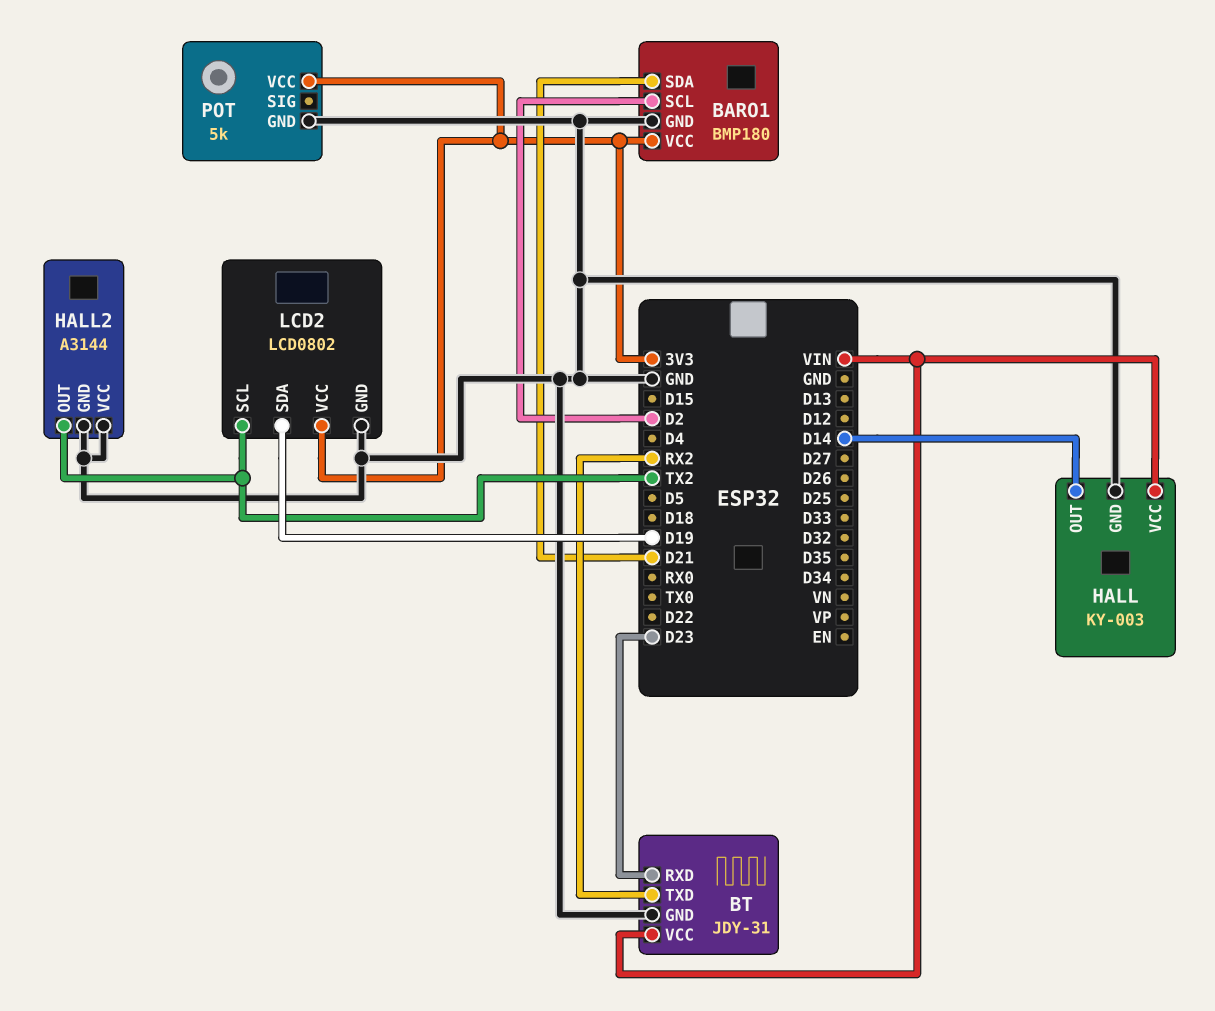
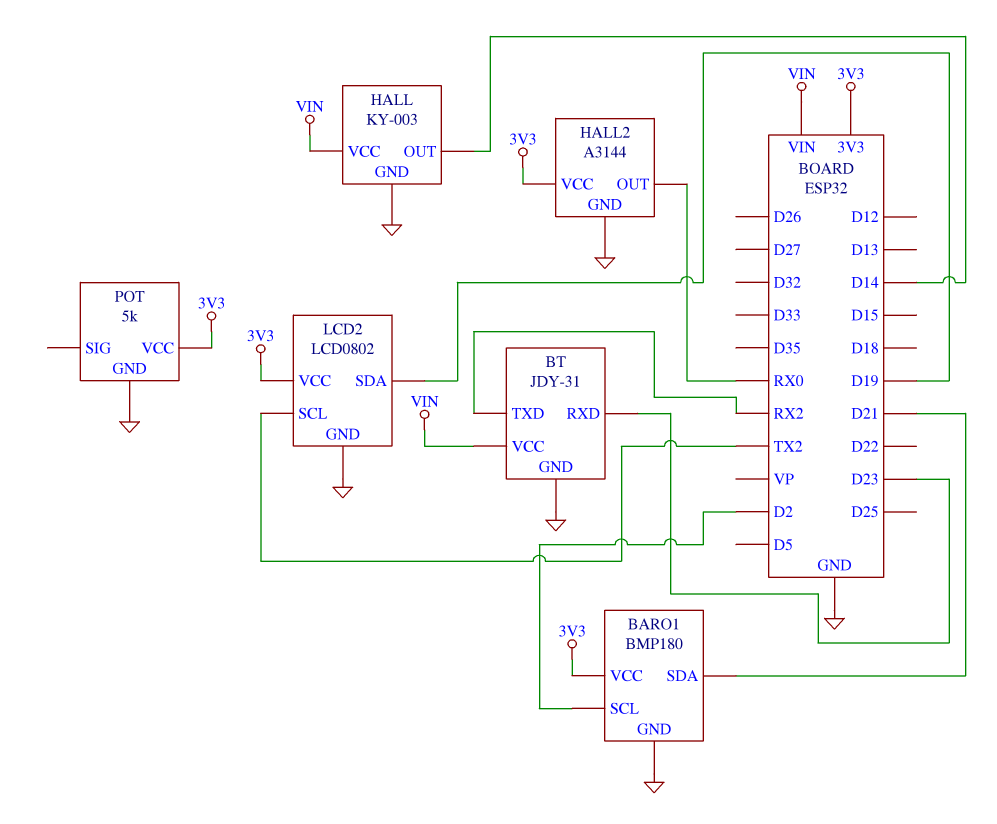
HALL2 pin OUT: TX2 -> RX0
HALL2 pin VCC: GND -> 3V3

